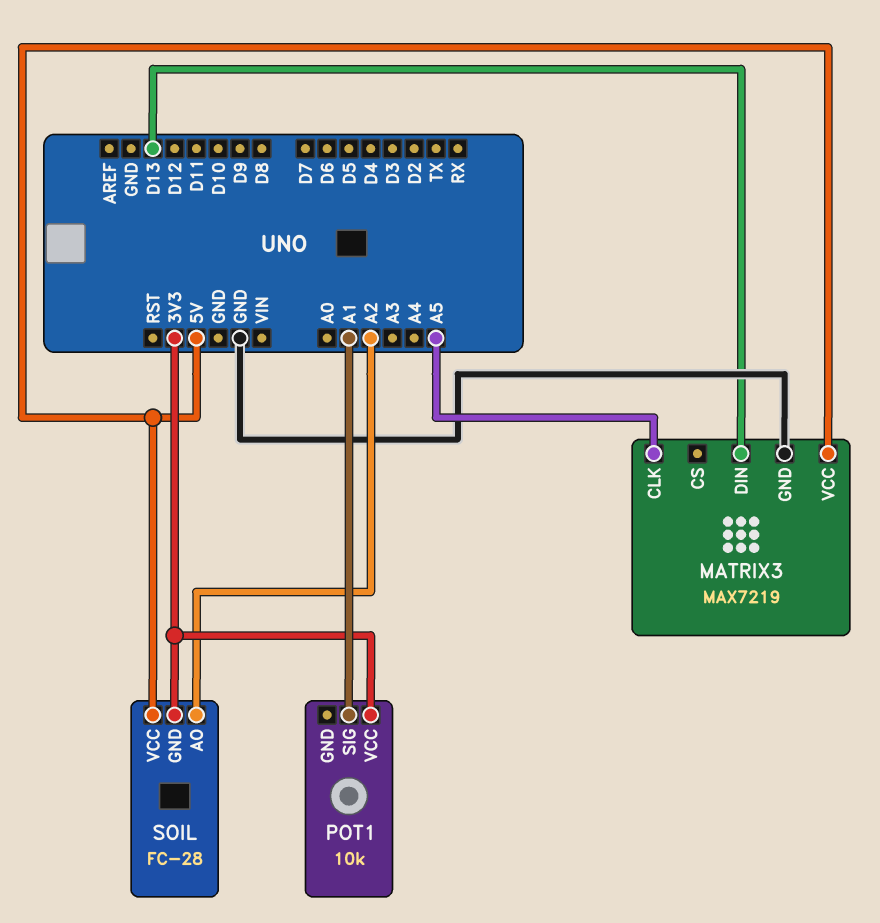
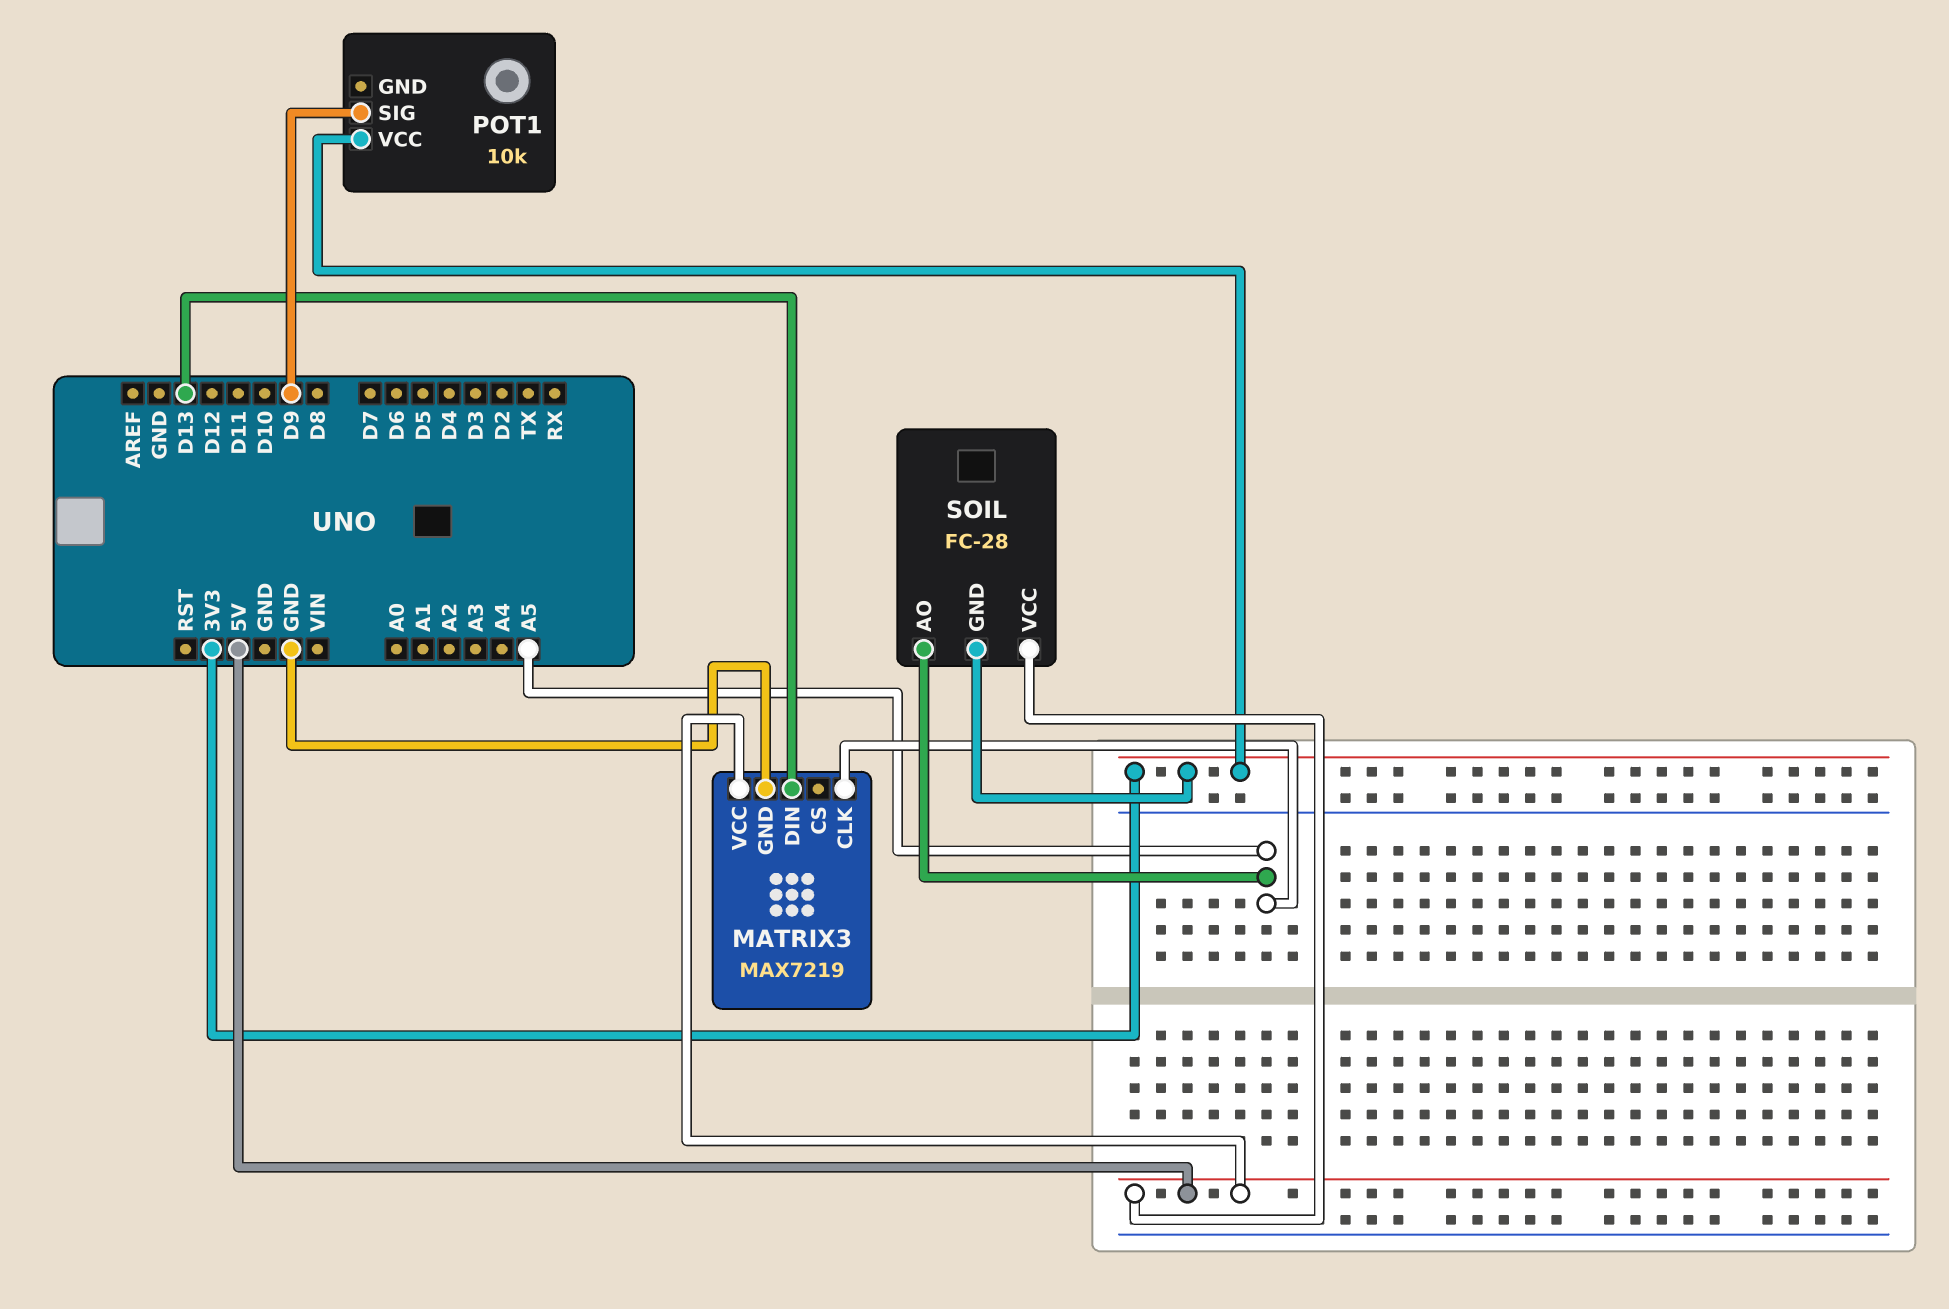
POT1 pin SIG: A1 -> D9
SOIL pin AO: A2 -> A5

